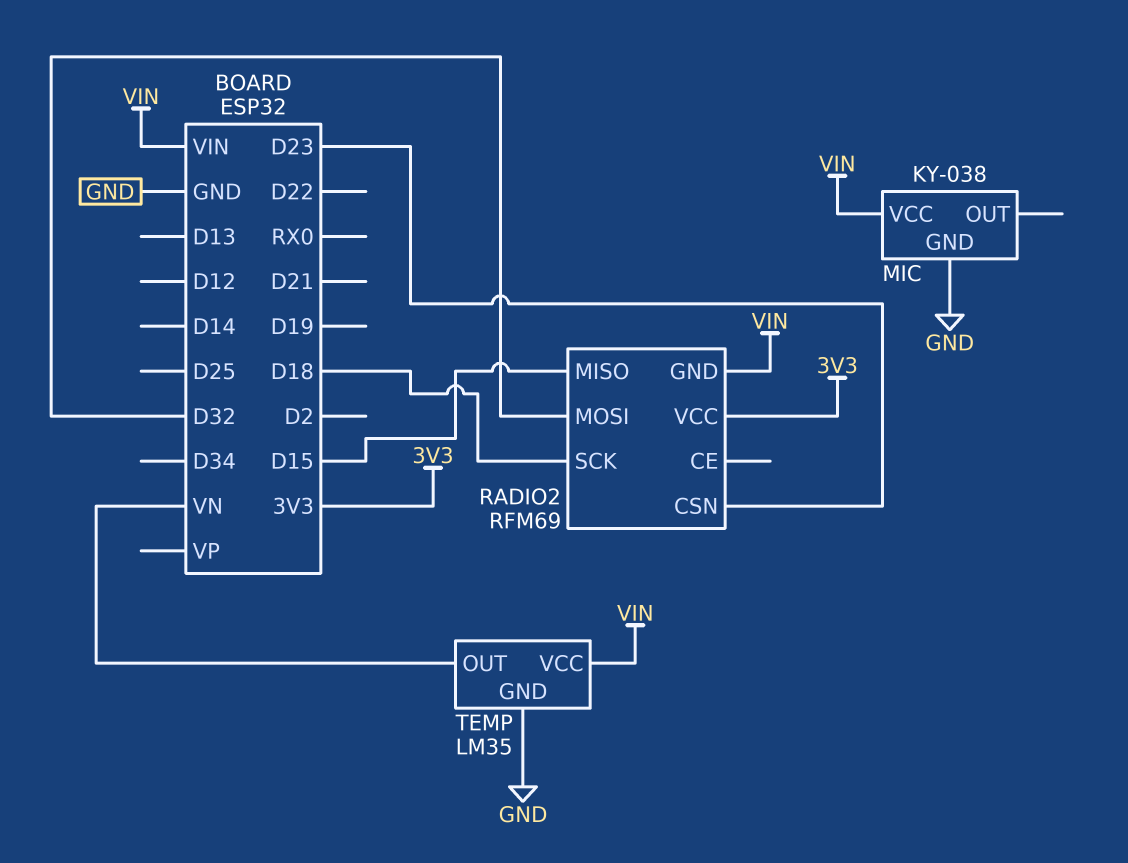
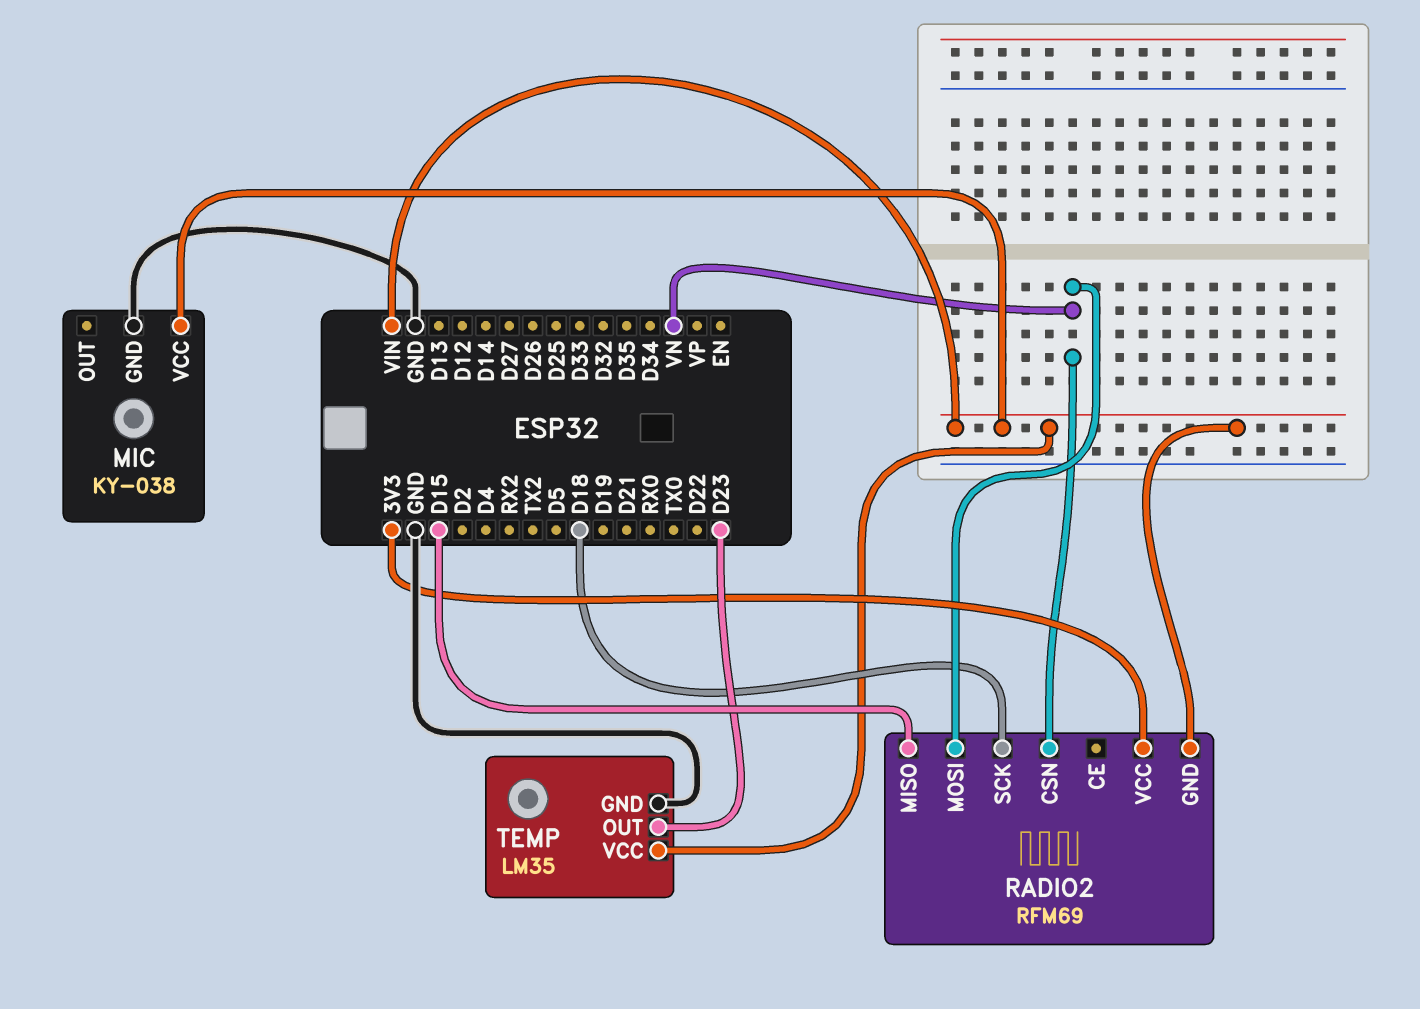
RADIO2 pin CSN: D23 -> VN
RADIO2 pin MOSI: D32 -> VN
TEMP pin OUT: VN -> D23

